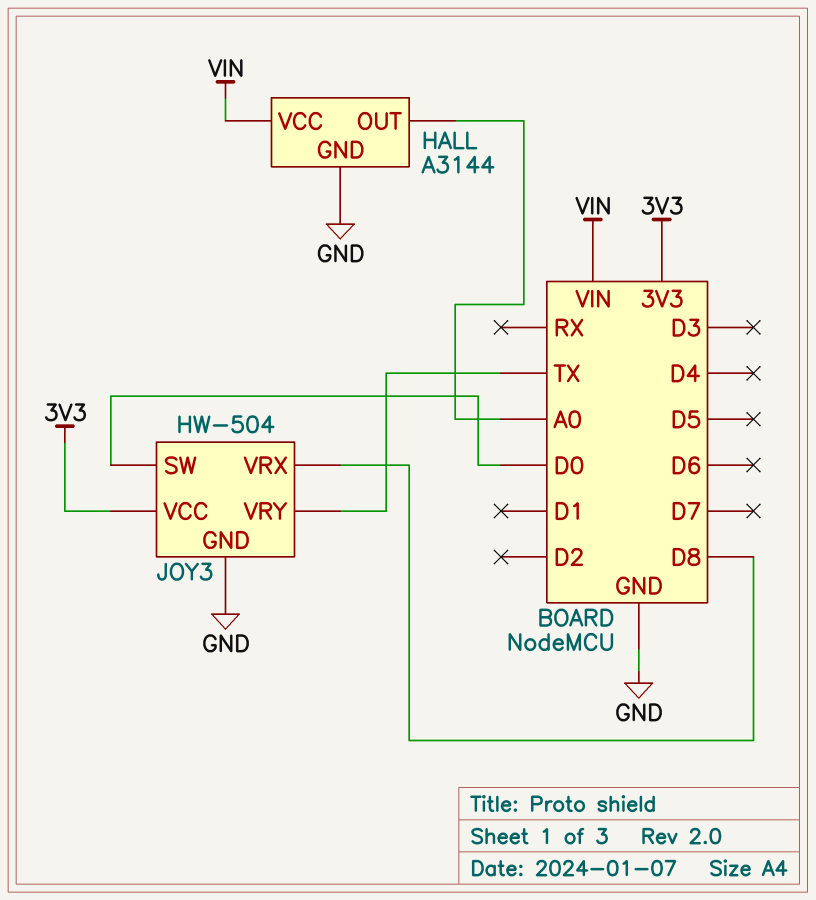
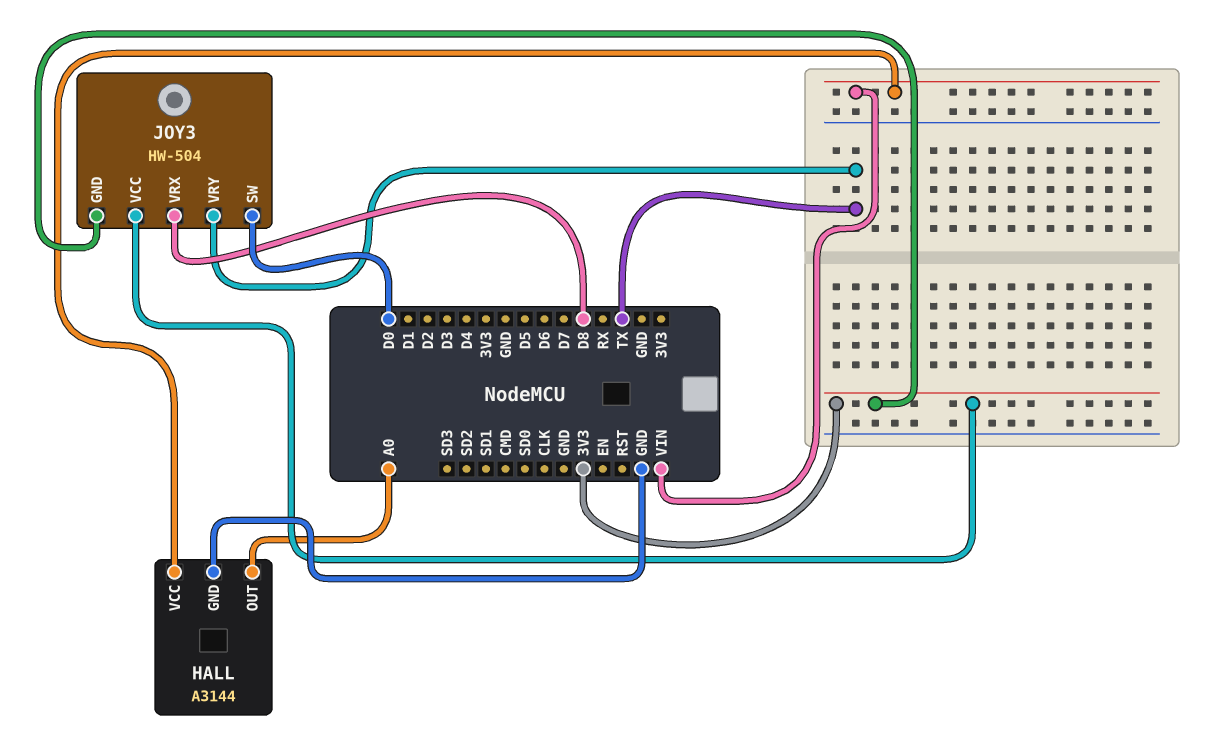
JOY3 pin GND: GND -> 3V3

